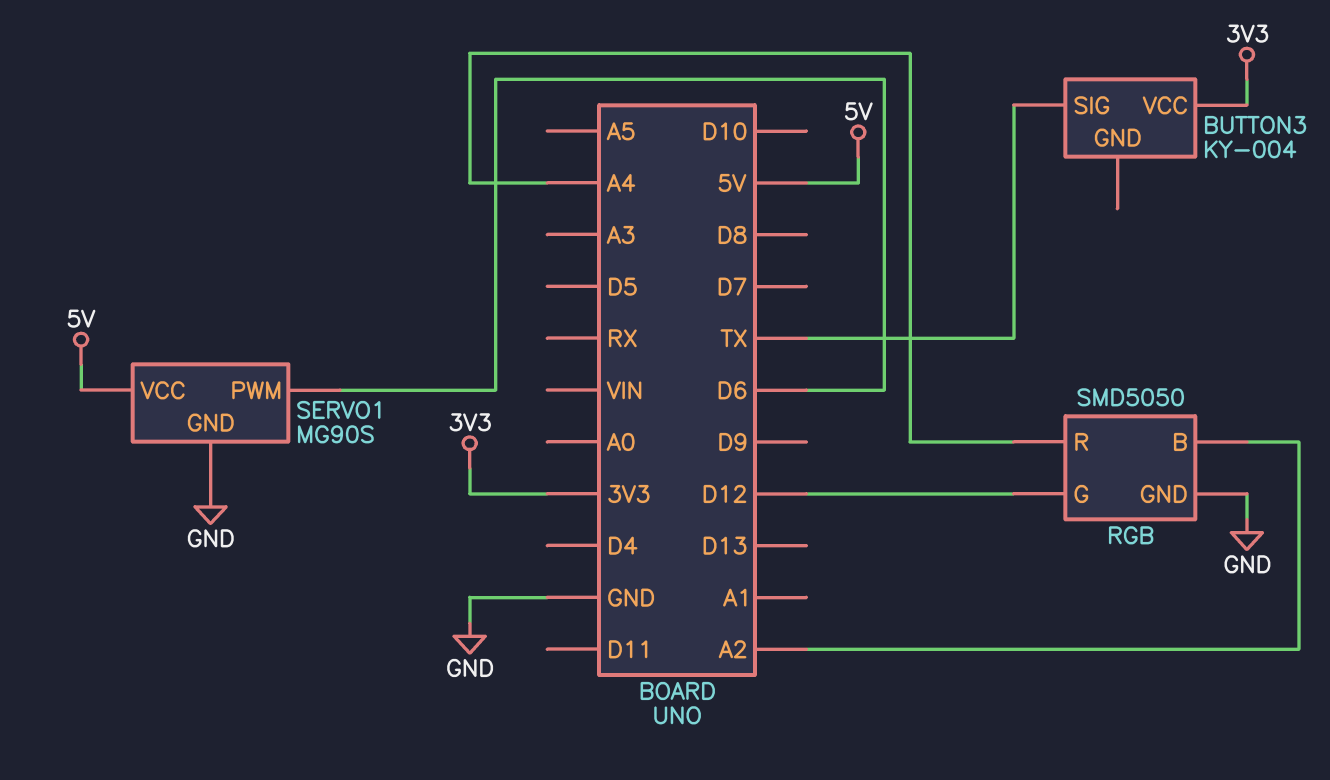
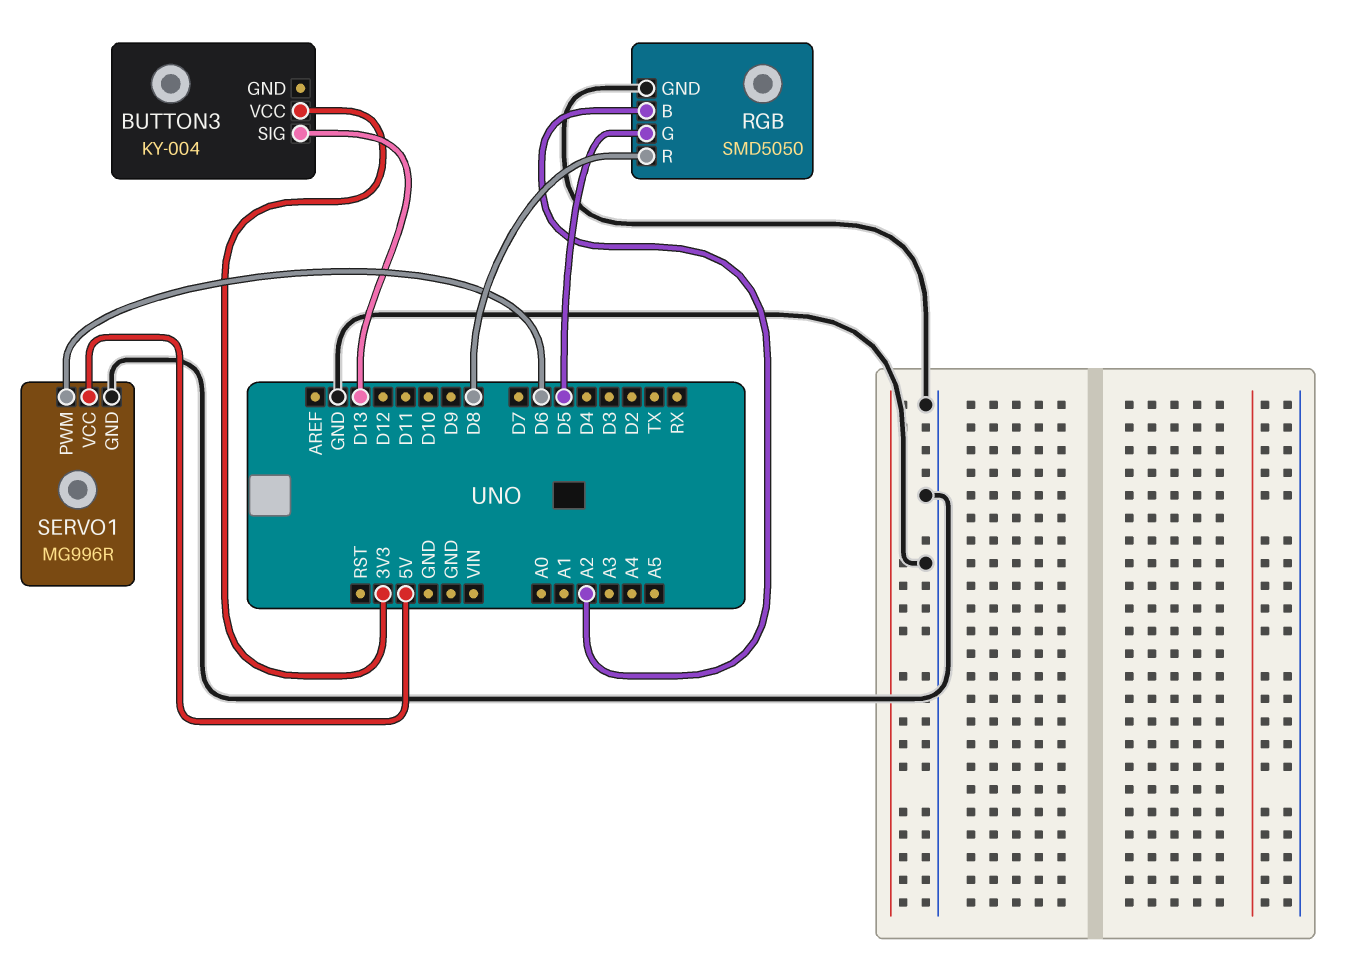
BUTTON3 pin SIG: TX -> D13
RGB pin G: D12 -> D5
RGB pin R: A4 -> D8
SERVO1: MG90S -> MG996R

